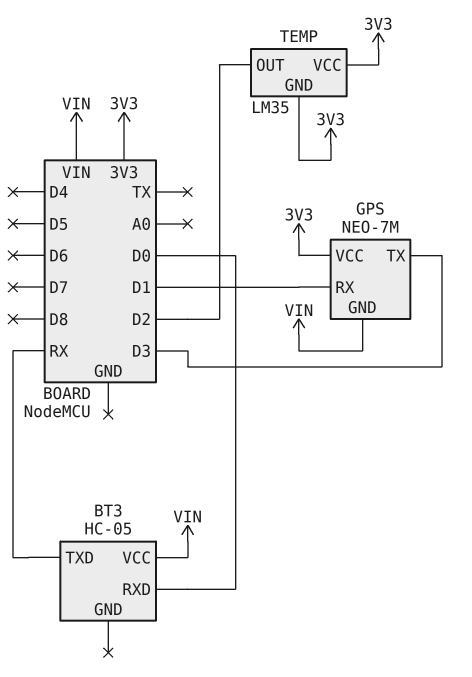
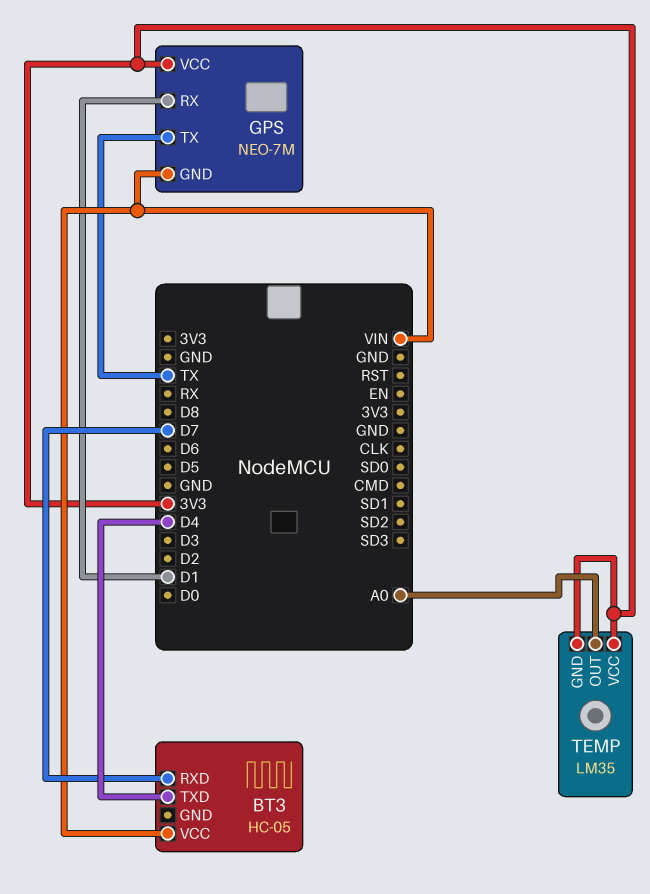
BT3 pin RXD: D0 -> D7
BT3 pin TXD: RX -> D4
GPS pin TX: D3 -> TX
TEMP pin OUT: D2 -> A0

